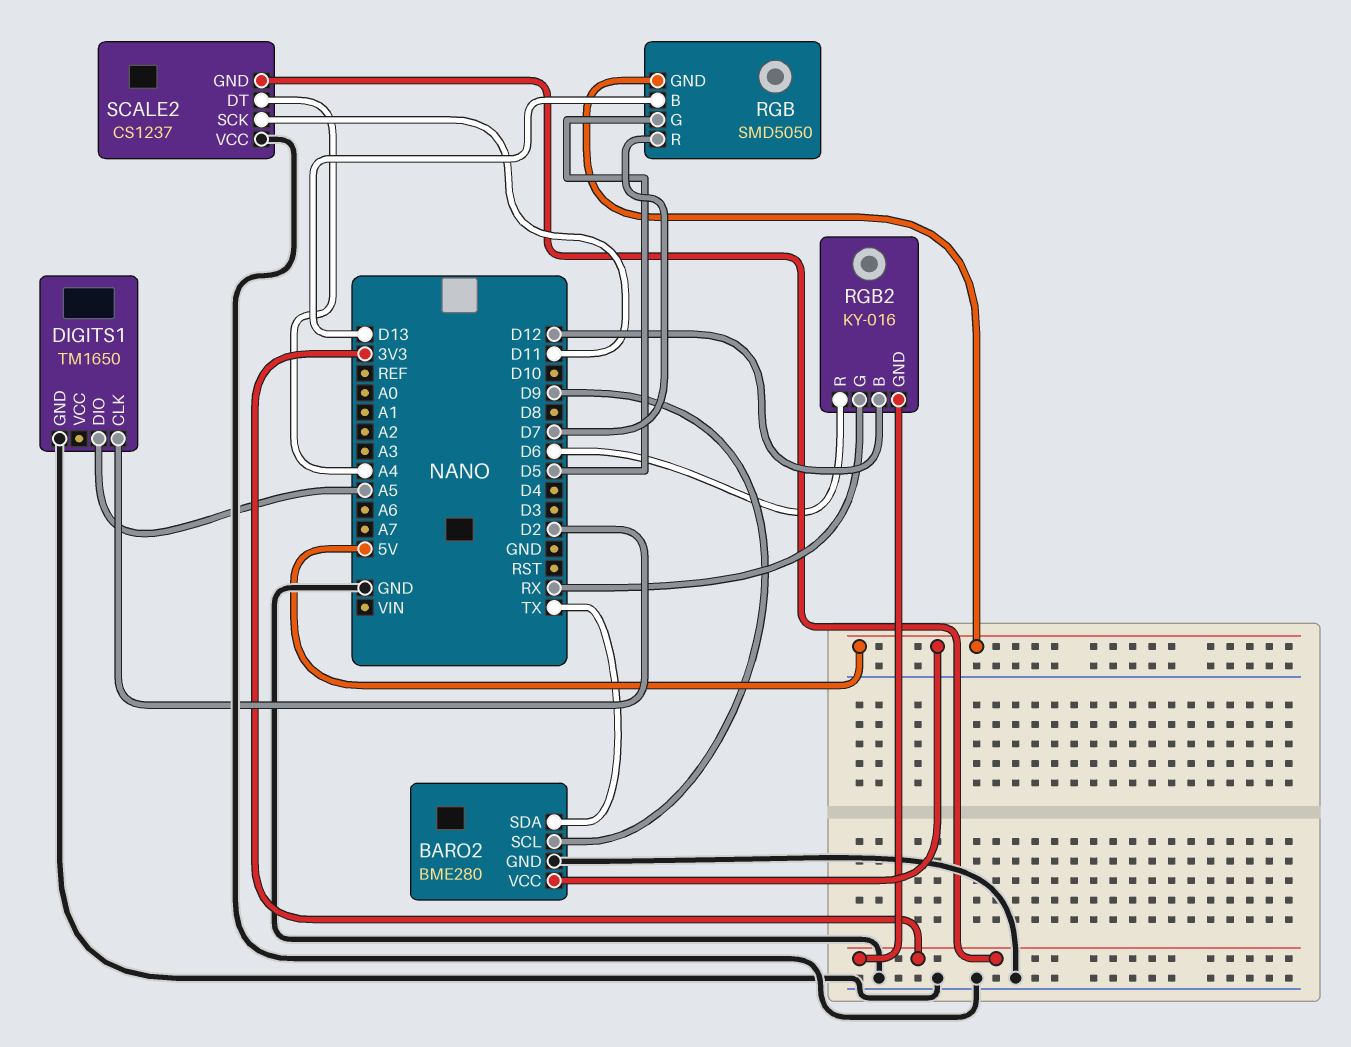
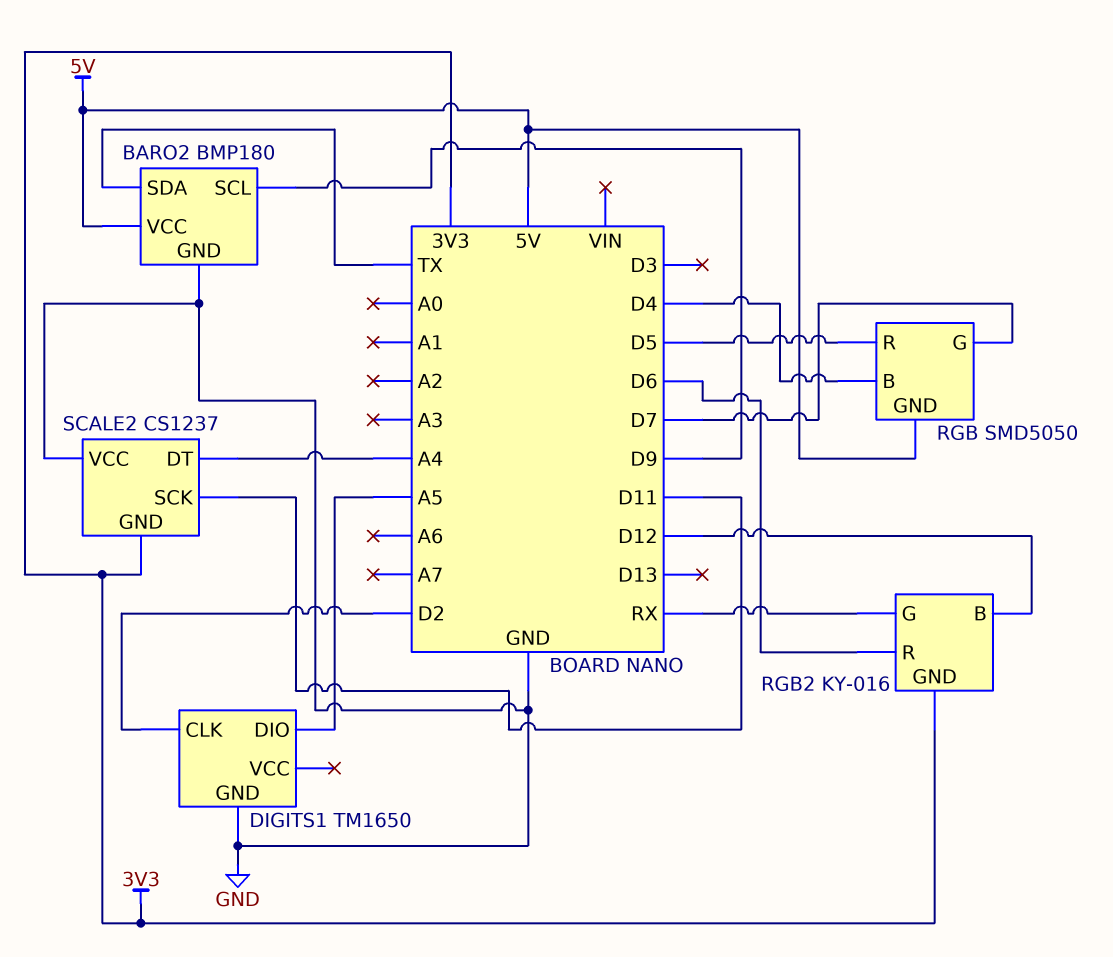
BARO2: BME280 -> BMP180
RGB pin B: D13 -> D4
RGB pin G: D5 -> D7
RGB pin R: D7 -> D5

